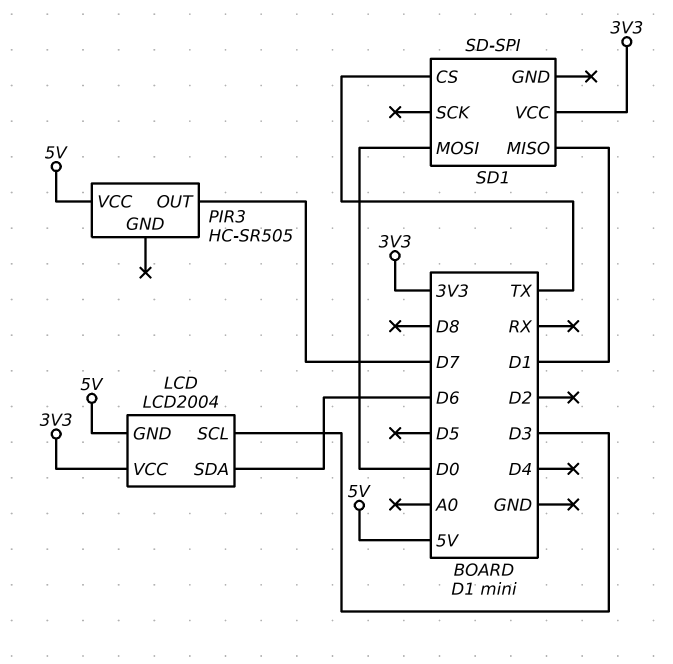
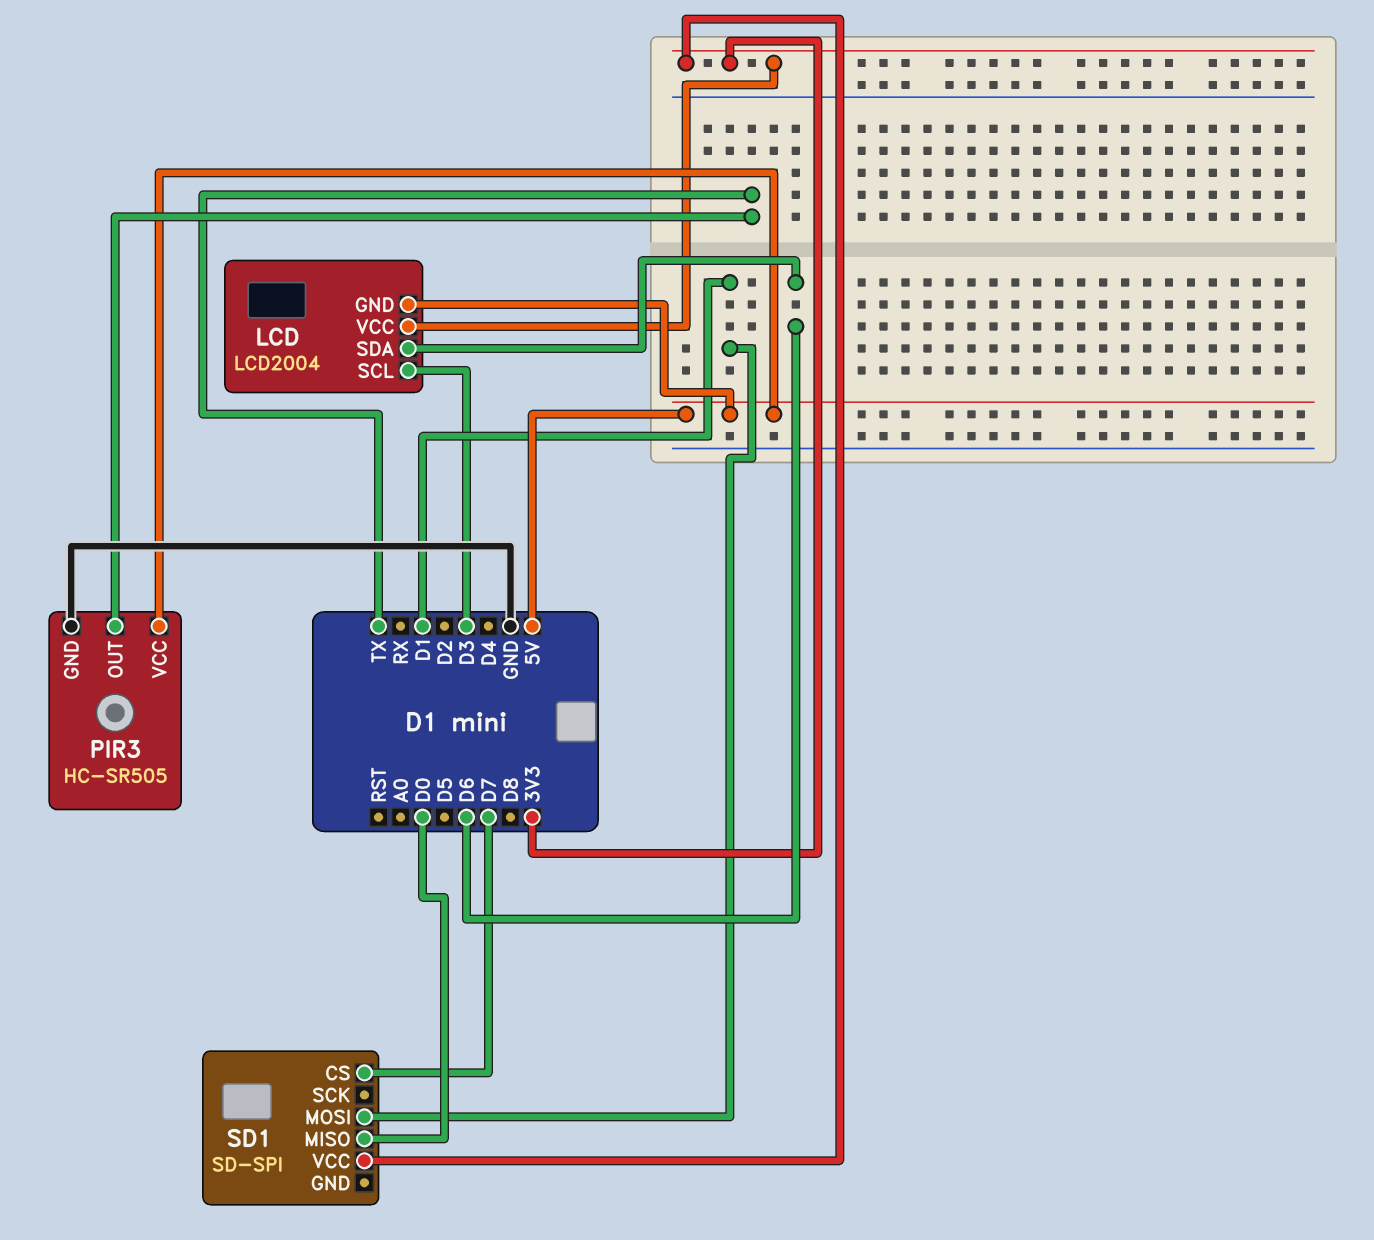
PIR3 pin GND: none -> GND
PIR3 pin OUT: D7 -> TX
SD1 pin CS: TX -> D7
SD1 pin MISO: D1 -> D0
SD1 pin MOSI: D0 -> D1

